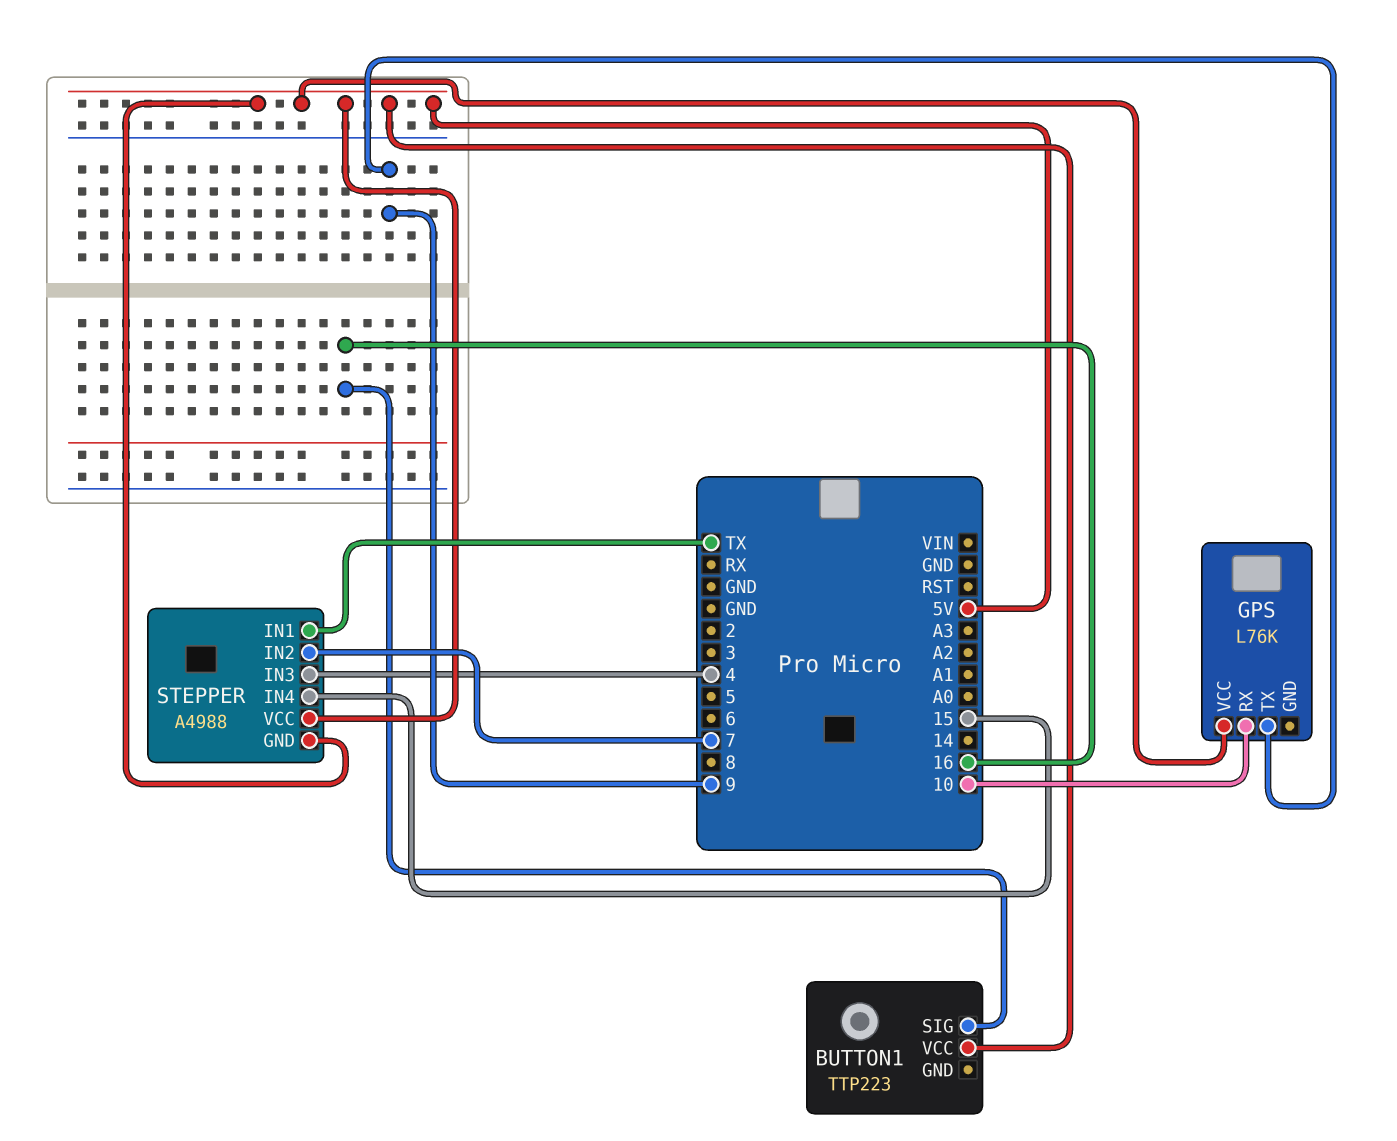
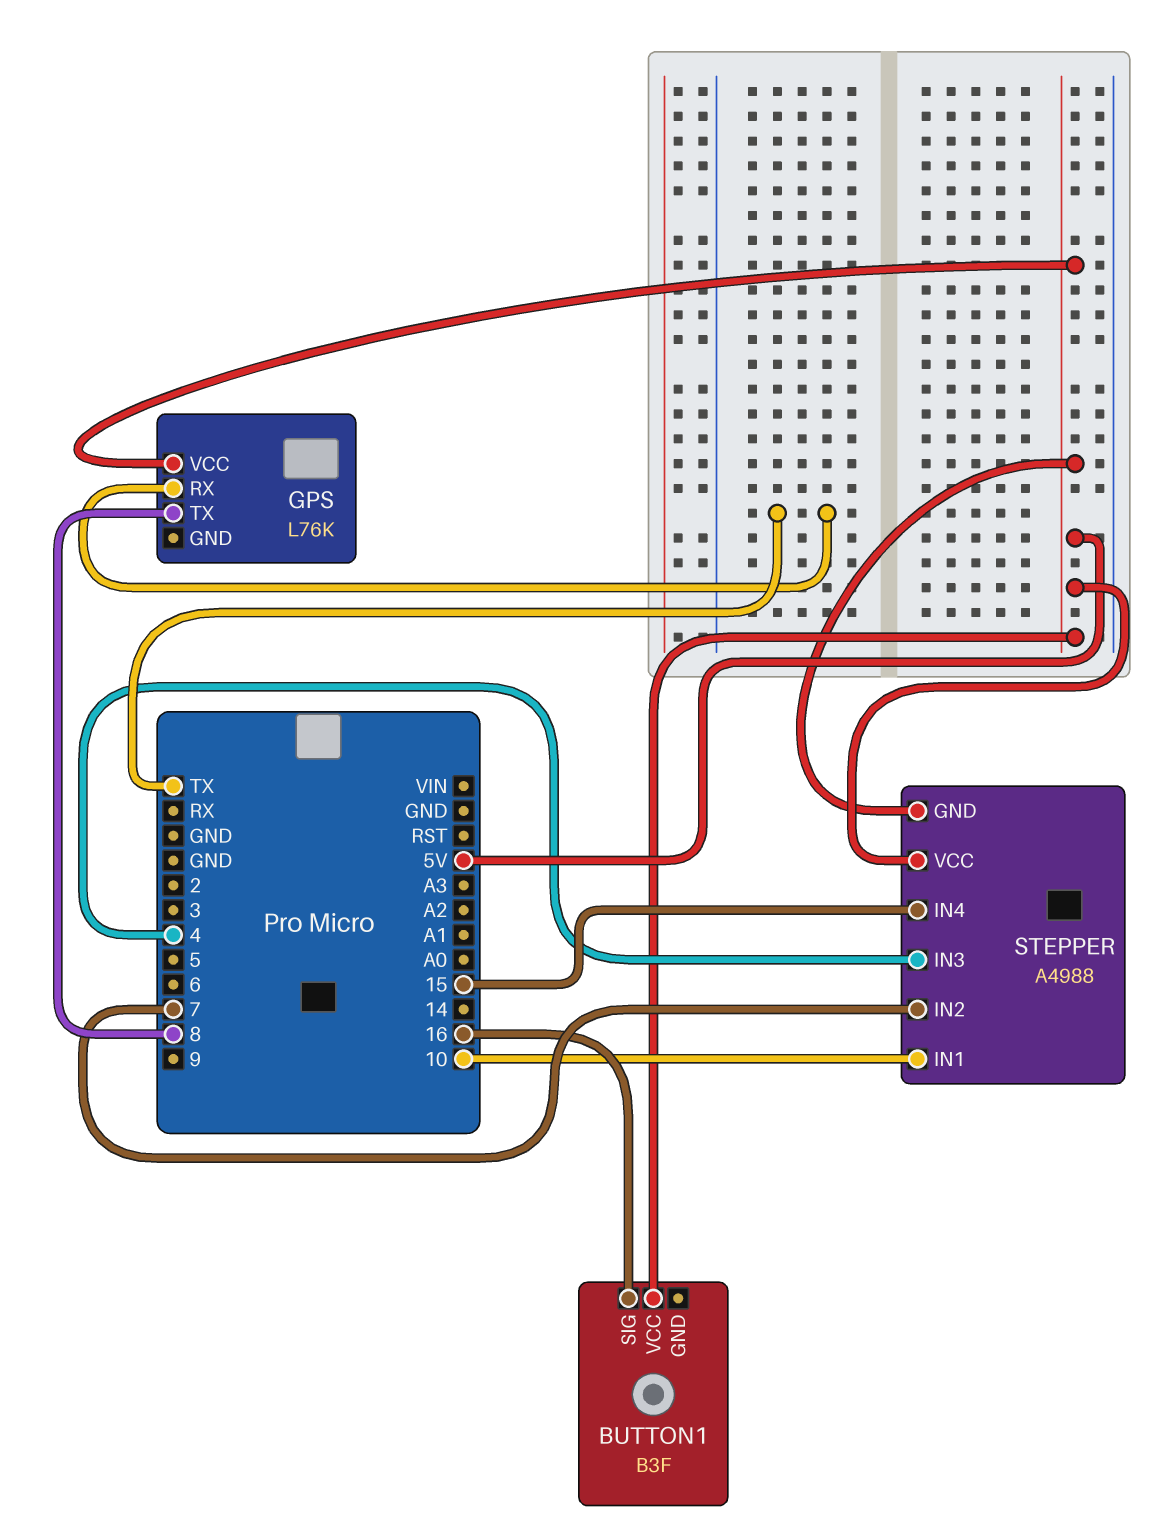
BUTTON1: TTP223 -> B3F
GPS pin RX: 10 -> TX
GPS pin TX: 9 -> 8
STEPPER pin IN1: TX -> 10

